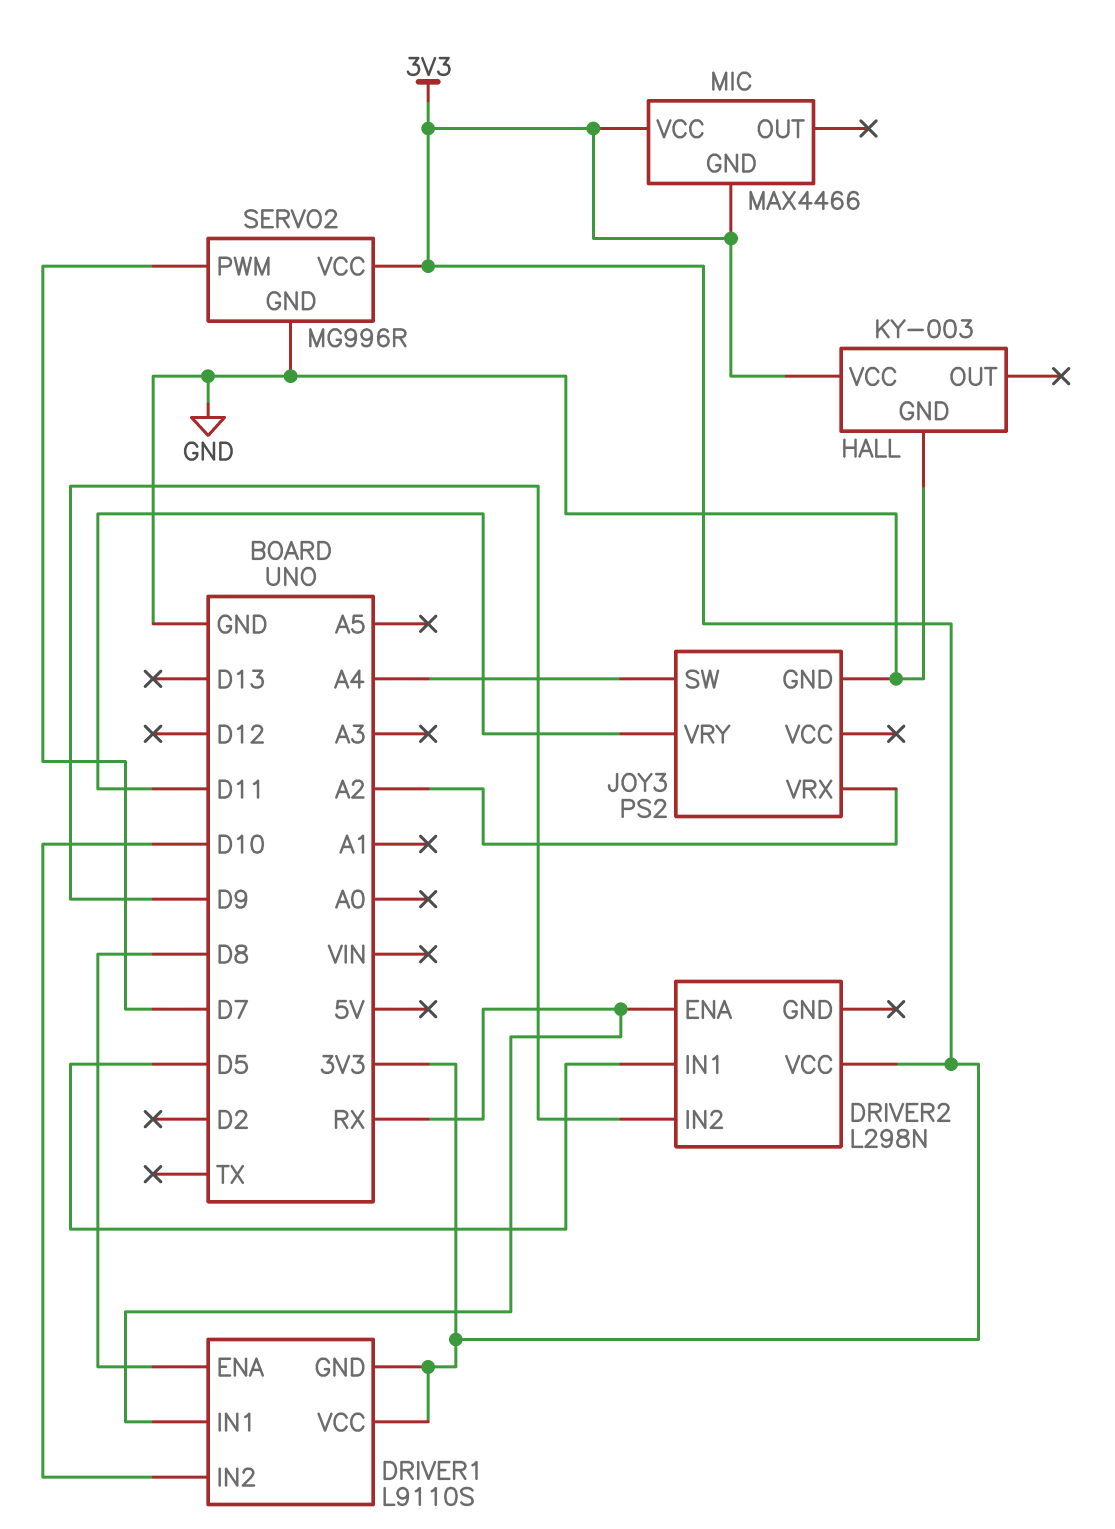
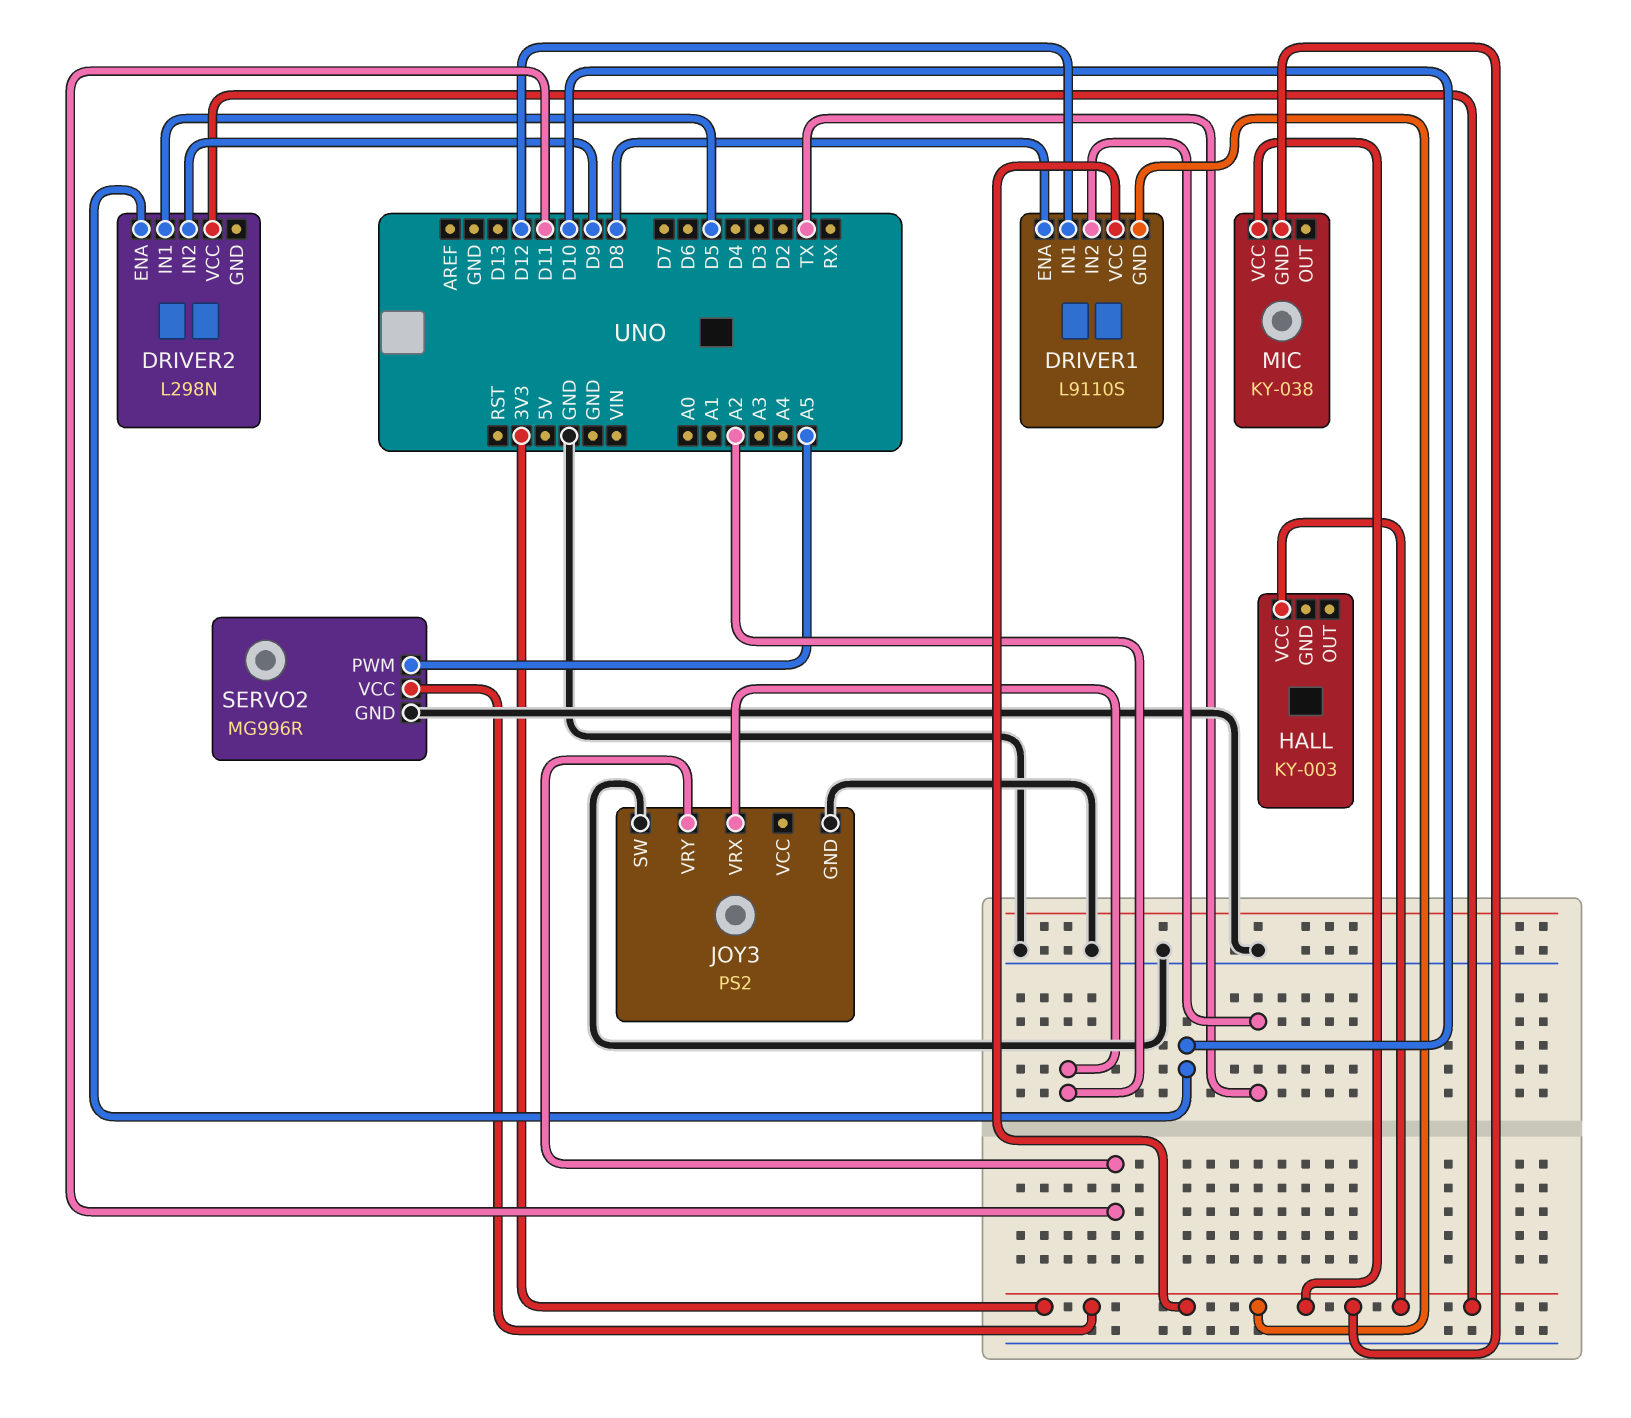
DRIVER1 pin IN1: RX -> D12
DRIVER1 pin IN2: D10 -> TX
DRIVER2 pin ENA: RX -> D10
HALL pin GND: GND -> none
JOY3 pin SW: A4 -> GND
MIC: MAX4466 -> KY-038
SERVO2 pin PWM: D7 -> A5

